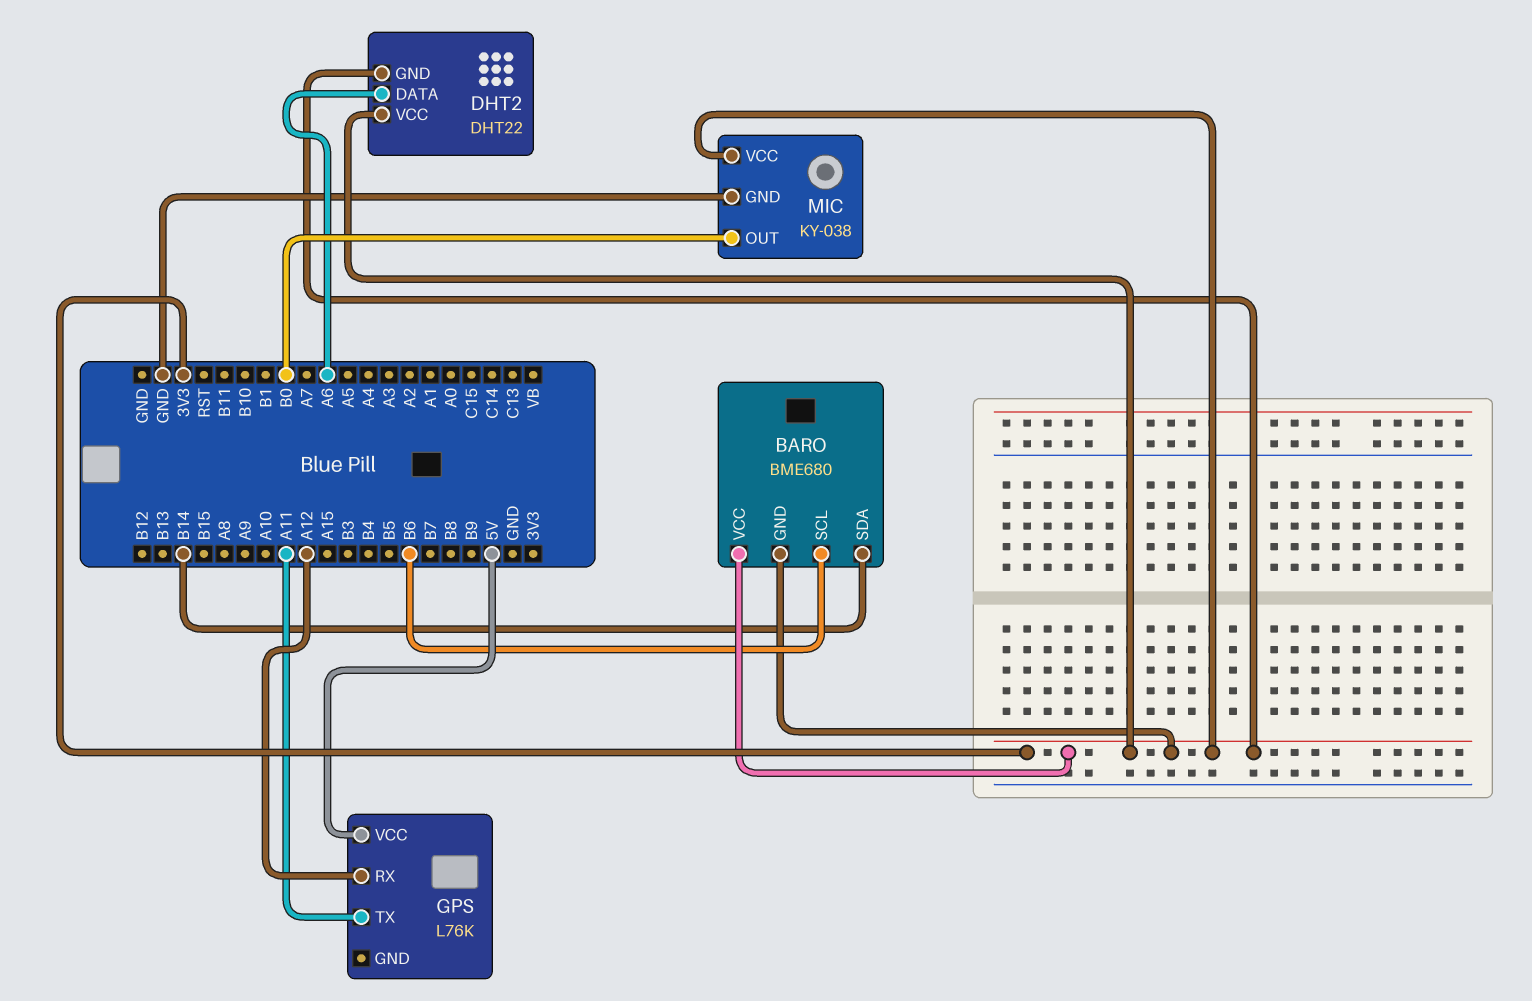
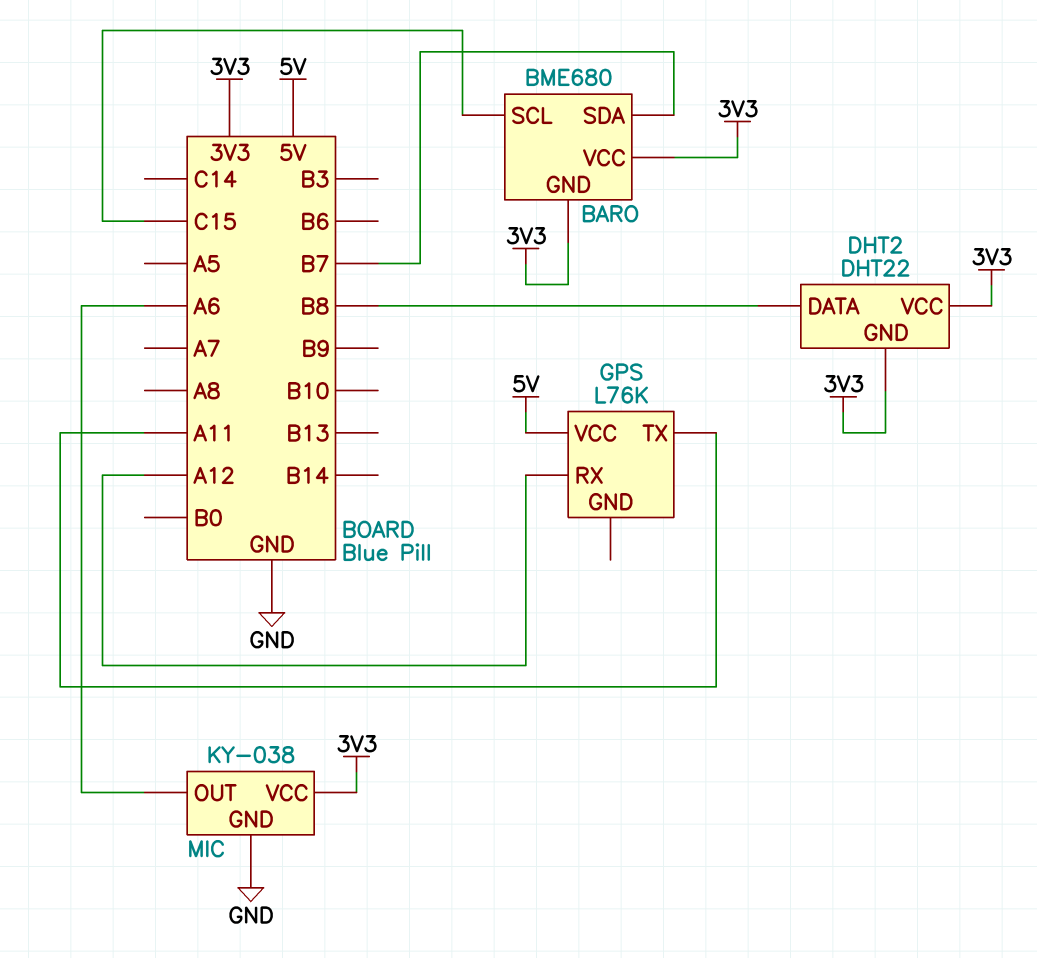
BARO pin SCL: B6 -> C15
BARO pin SDA: B14 -> B7
DHT2 pin DATA: A6 -> B8
MIC pin OUT: B0 -> A6

